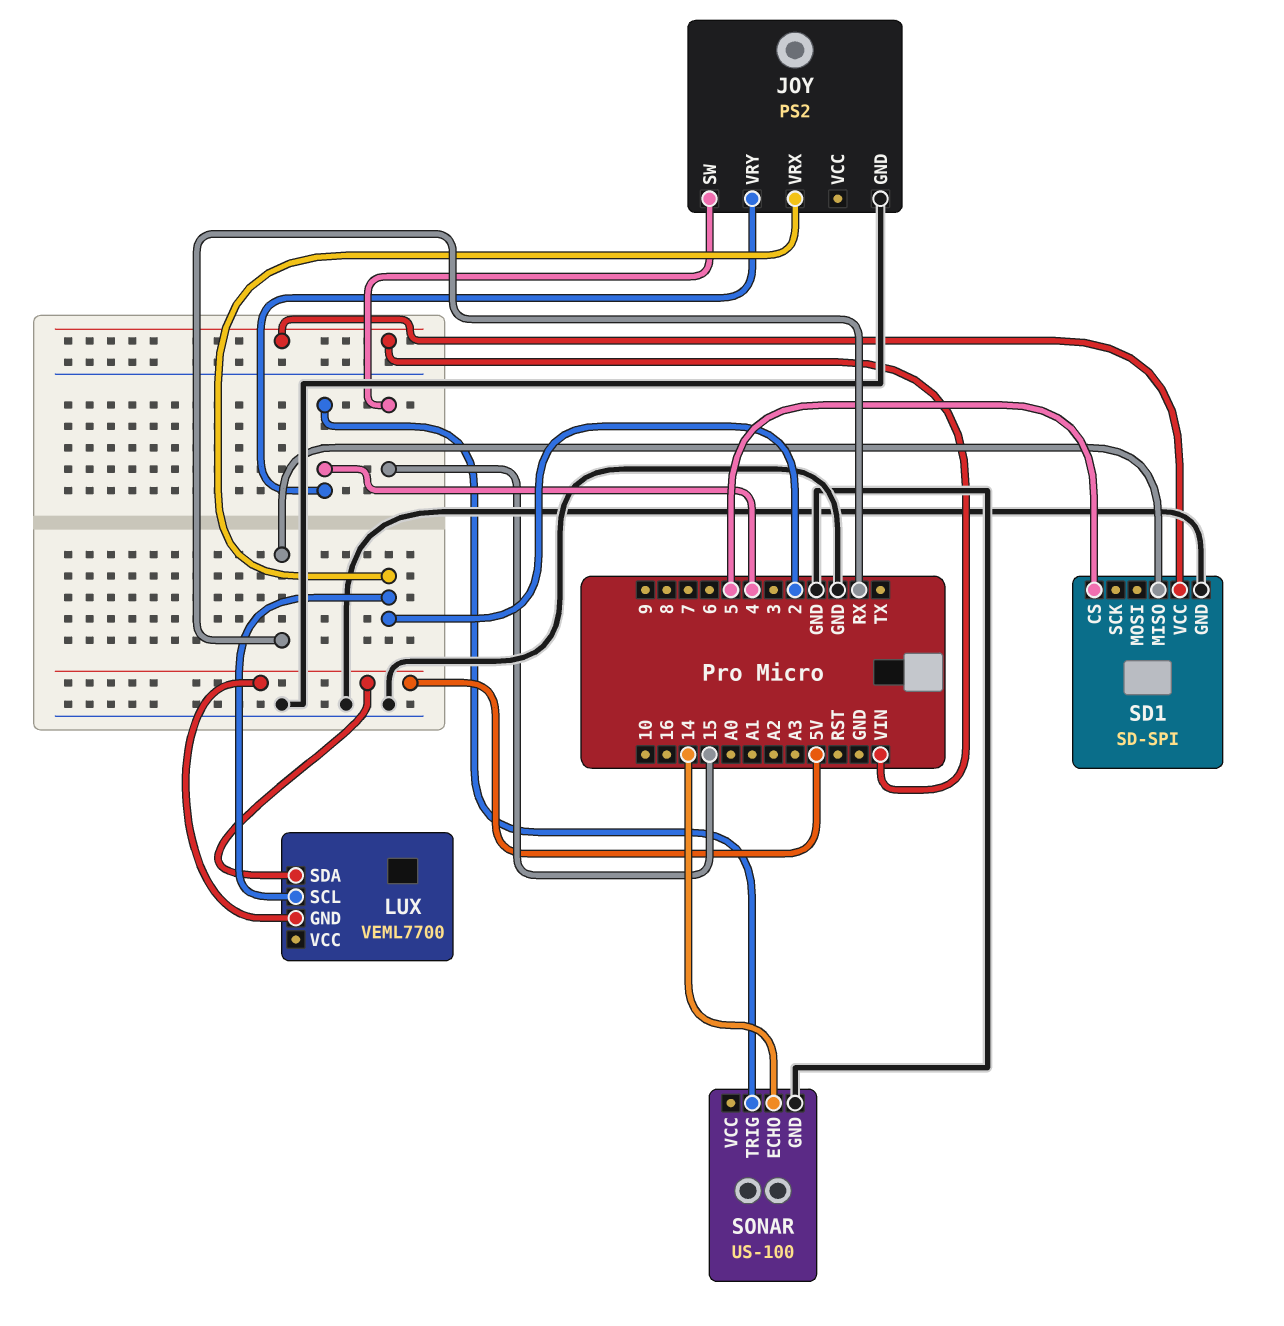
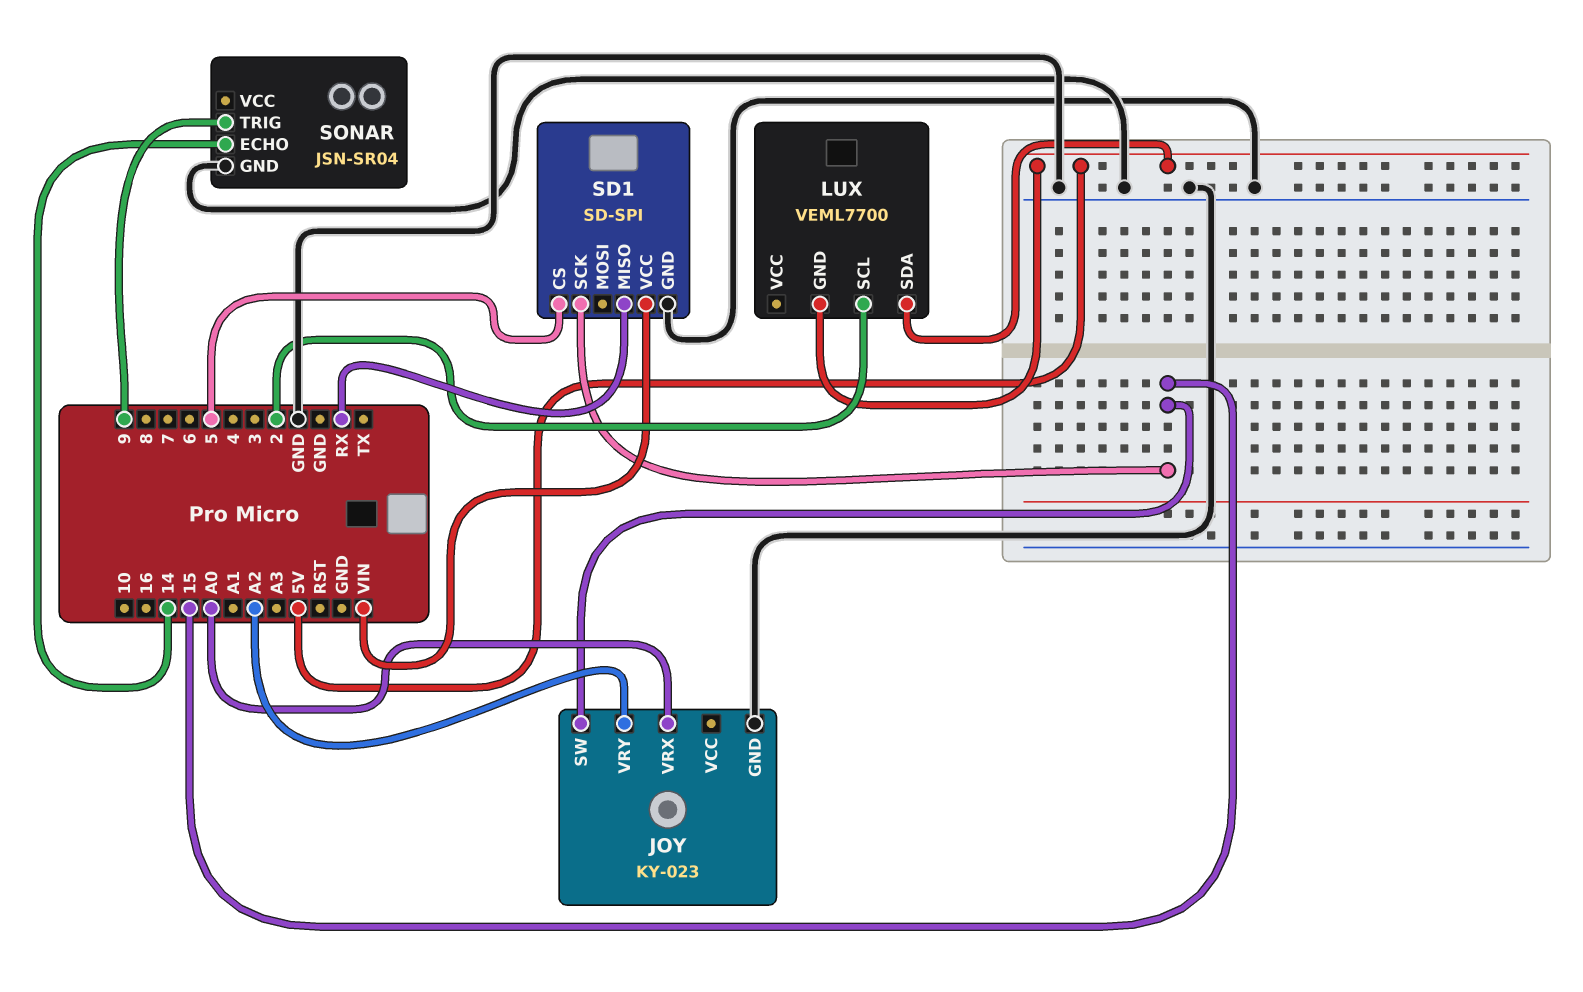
JOY: PS2 -> KY-023
JOY pin VRX: 2 -> A0
JOY pin VRY: 4 -> A2
SD1 pin SCK: none -> 15
SONAR: US-100 -> JSN-SR04
SONAR pin TRIG: 4 -> 9

